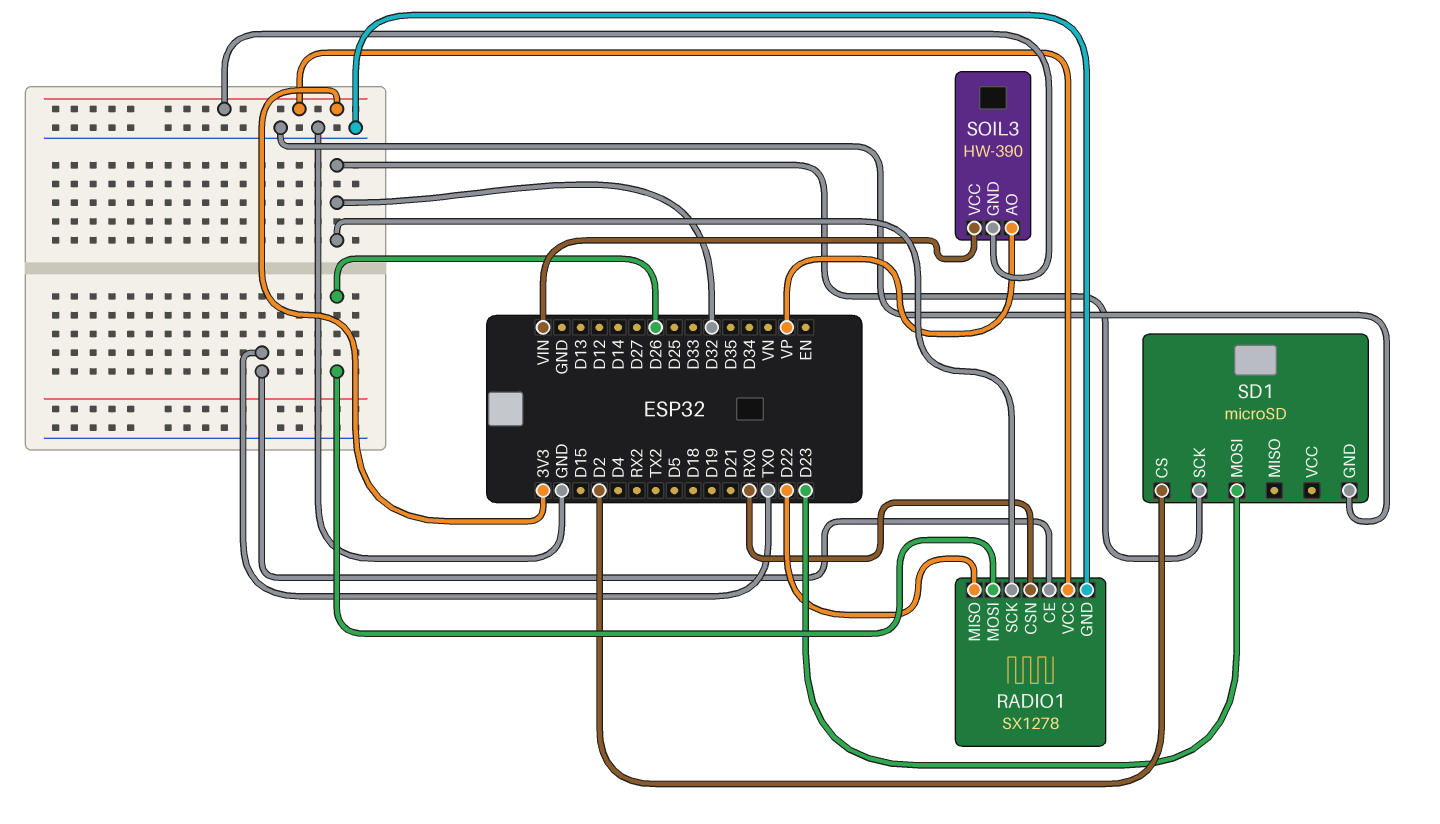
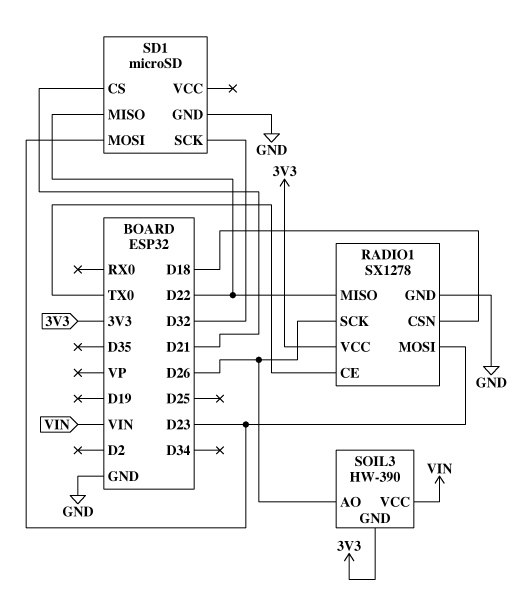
RADIO1 pin CSN: RX0 -> D18
RADIO1 pin MOSI: D26 -> D23
RADIO1 pin SCK: D32 -> D26
SD1 pin CS: D2 -> D21
SD1 pin MISO: none -> D22
SOIL3 pin AO: VP -> D26

